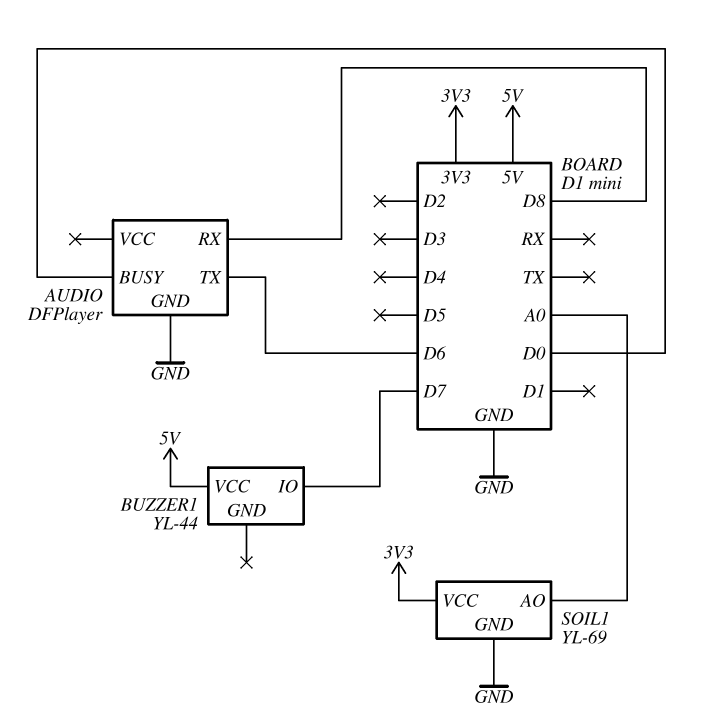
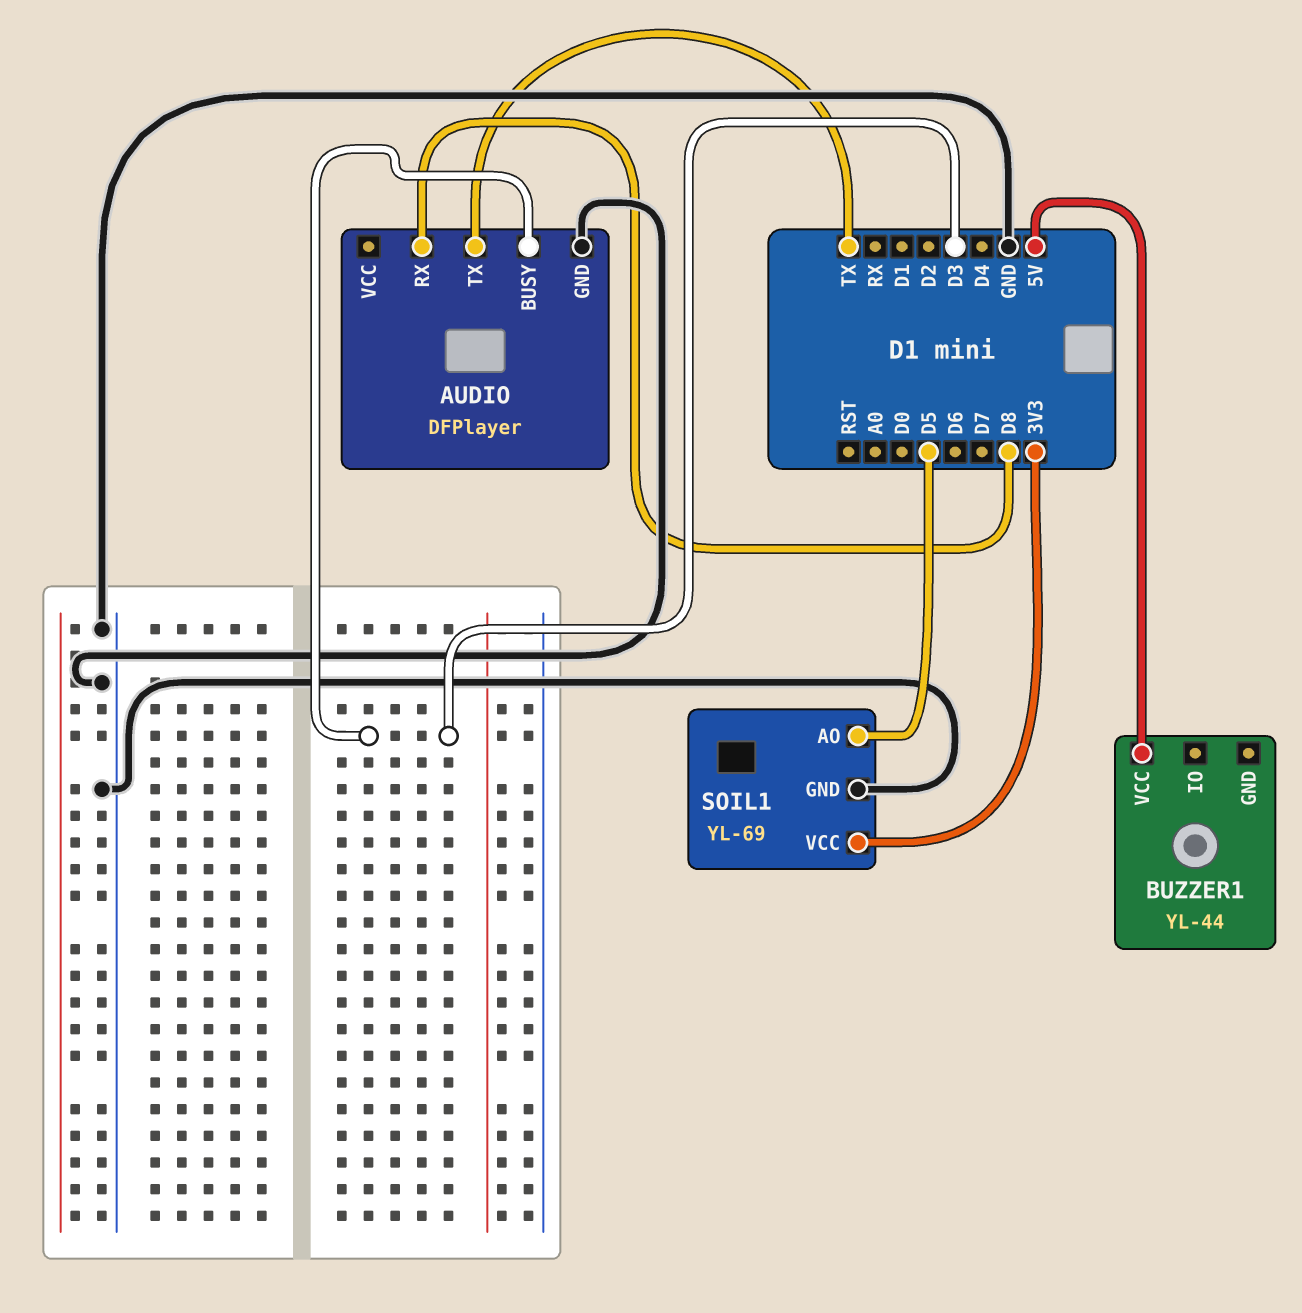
AUDIO pin BUSY: D0 -> D3
AUDIO pin TX: D6 -> TX
BUZZER1 pin IO: D7 -> none
SOIL1 pin AO: A0 -> D5

